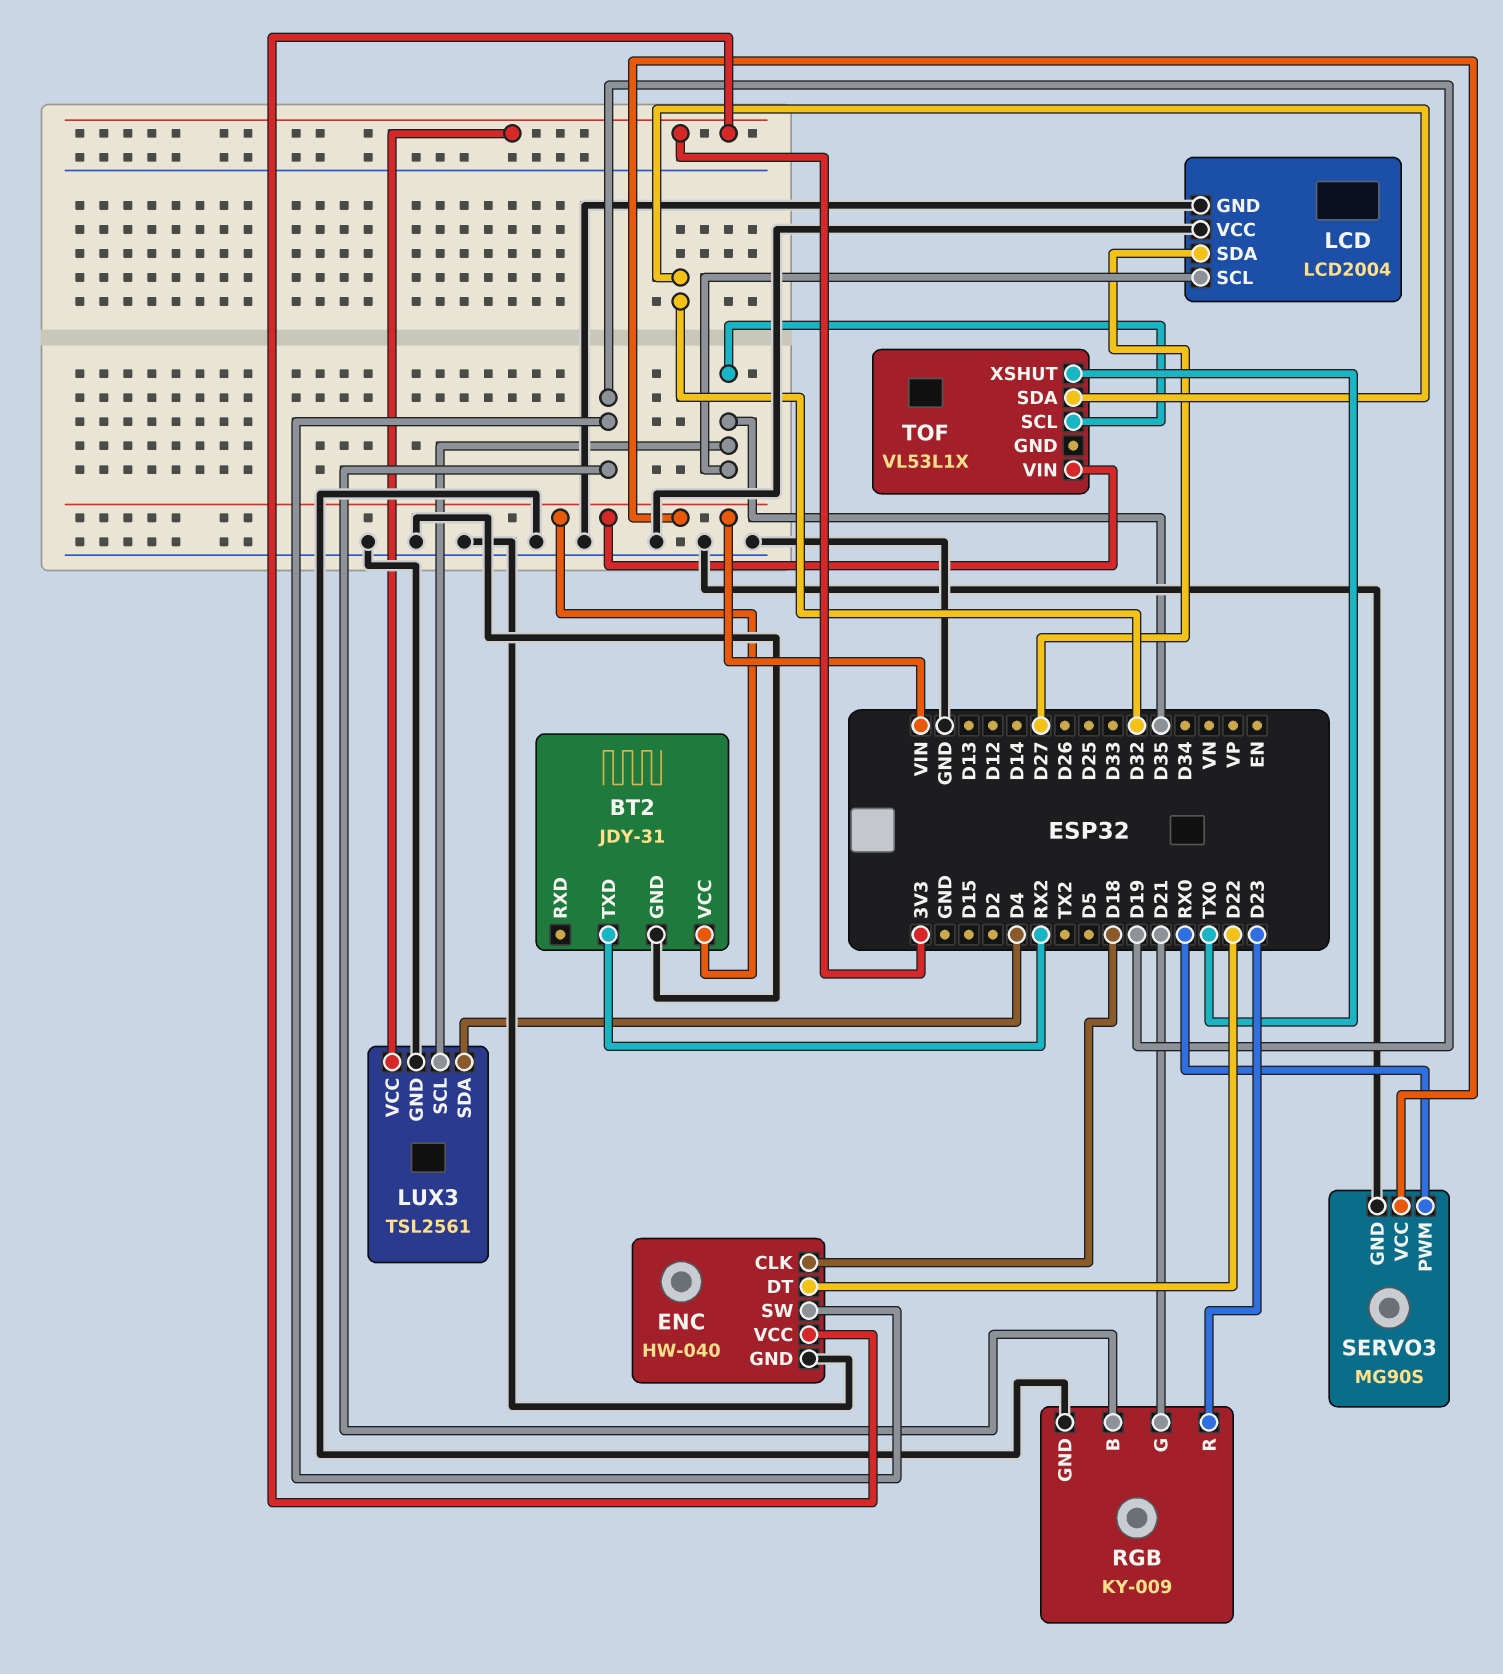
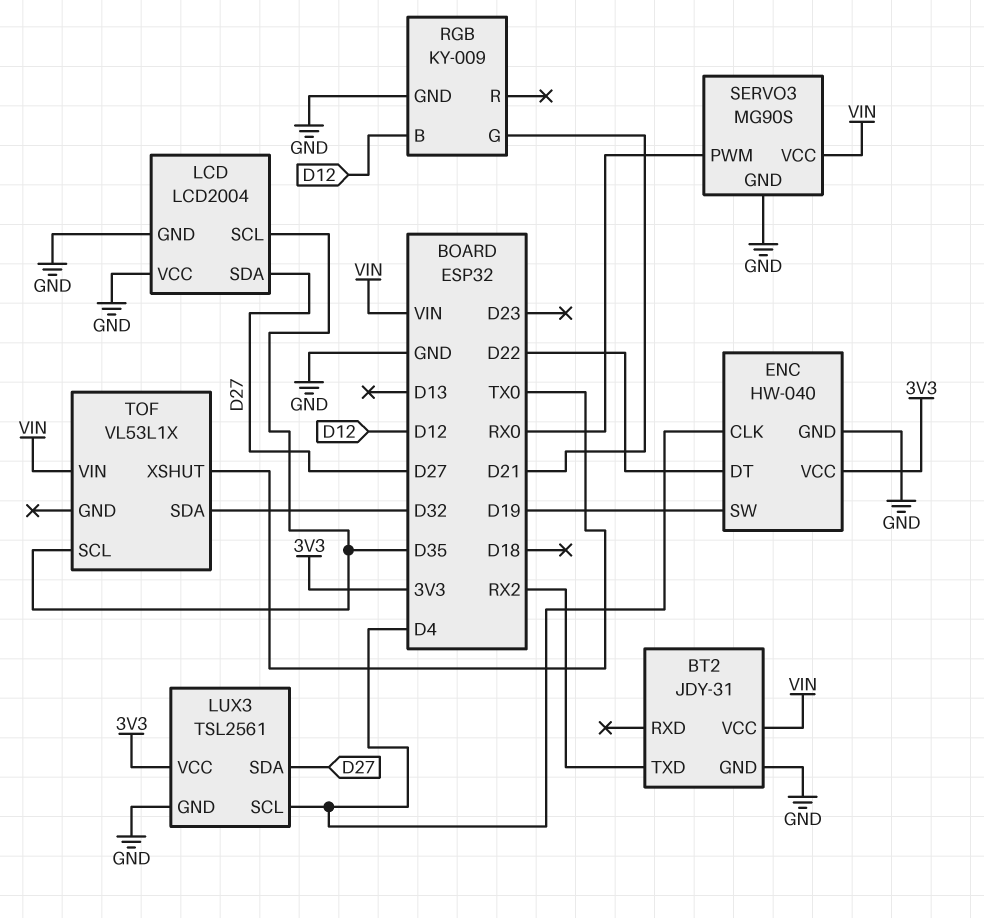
ENC pin CLK: D18 -> D4
LUX3 pin SCL: D35 -> D4
LUX3 pin SDA: D4 -> D27
RGB pin B: D19 -> D12
RGB pin R: D23 -> none

